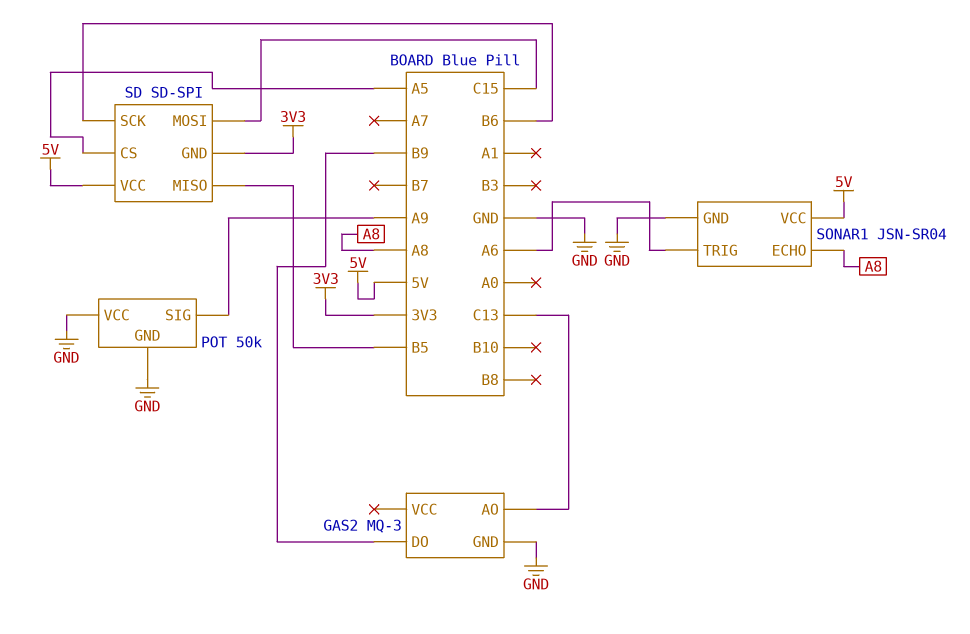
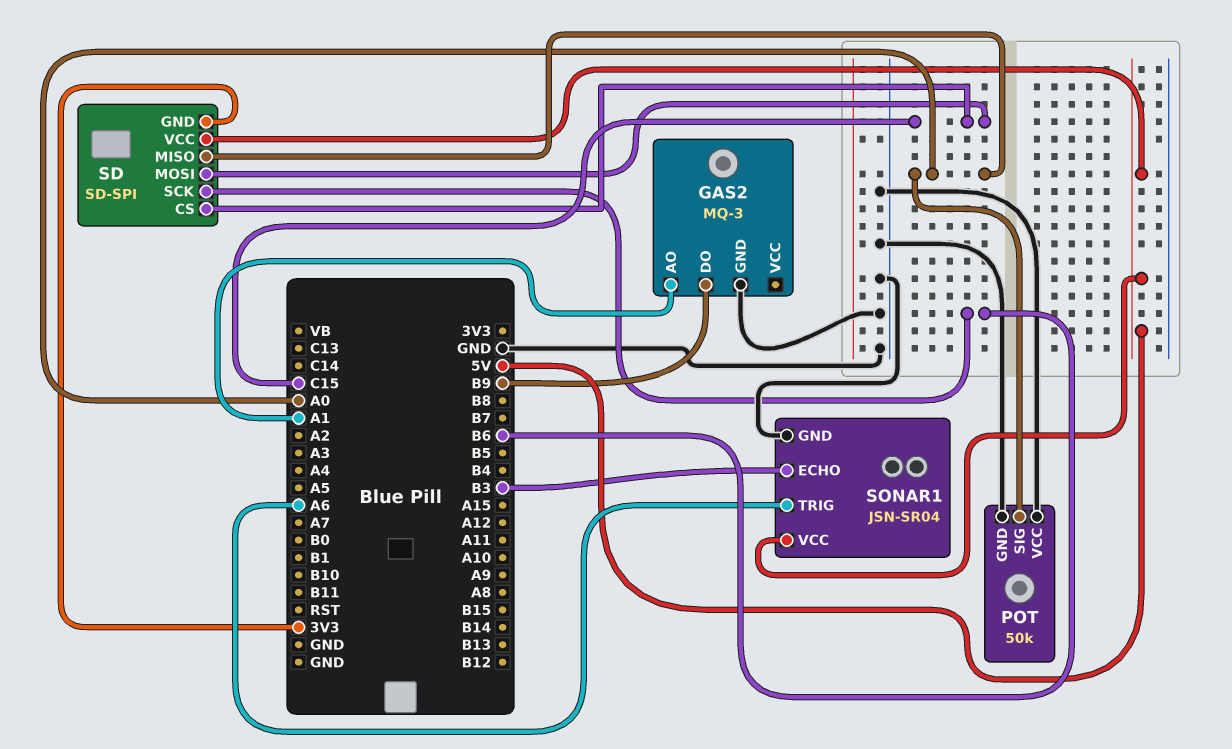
GAS2 pin AO: C13 -> A1
POT pin SIG: A9 -> A0
SD pin CS: A5 -> C15
SD pin MISO: B5 -> A0
SONAR1 pin ECHO: A8 -> B3

